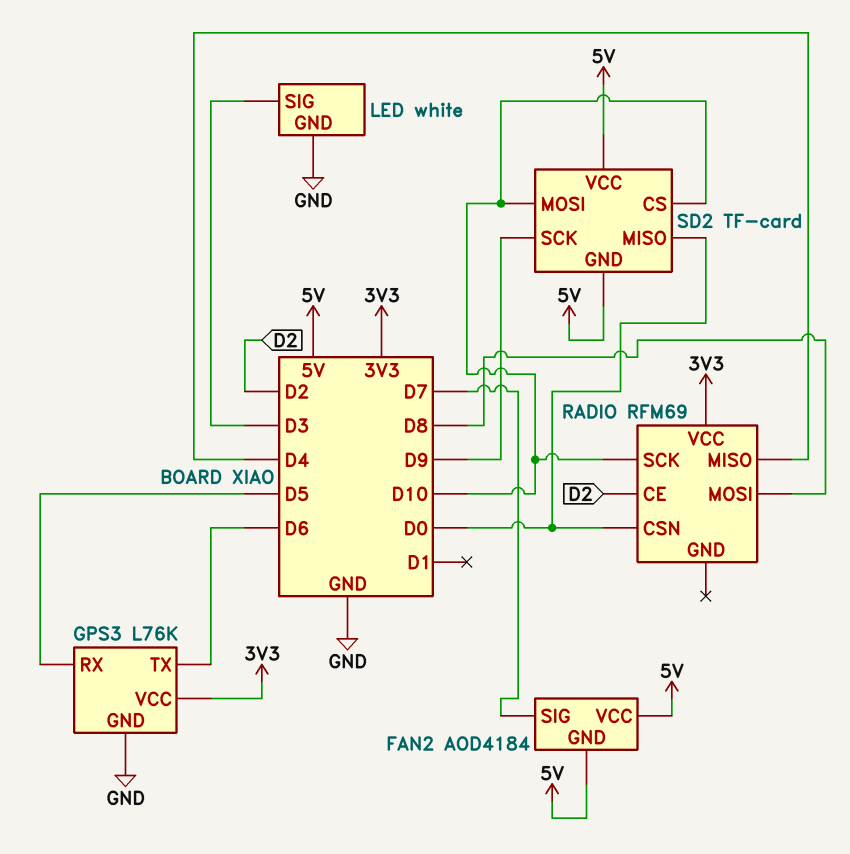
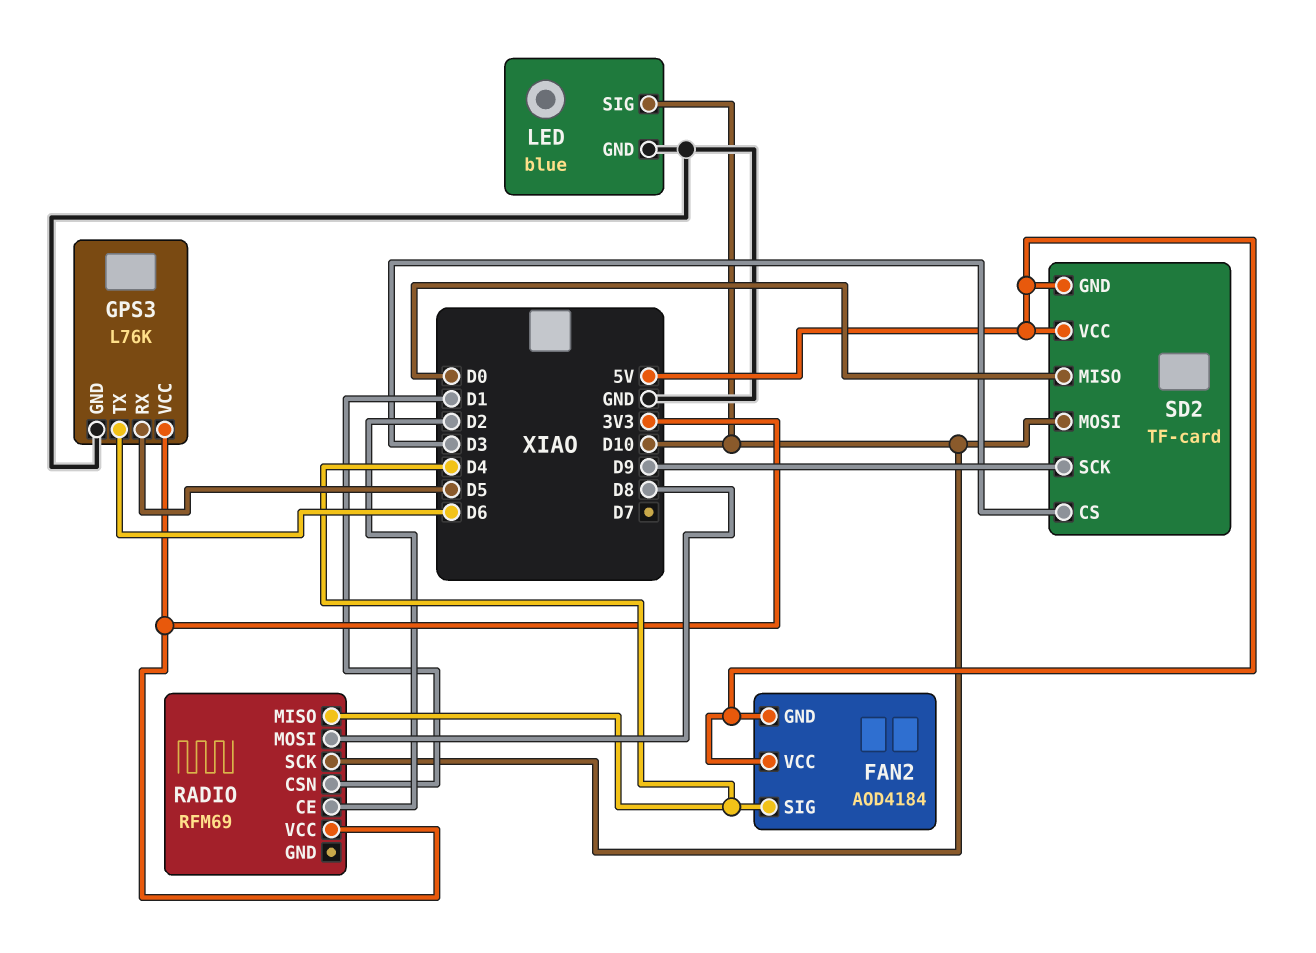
FAN2 pin SIG: D7 -> D4
LED: white -> blue
LED pin SIG: D3 -> D10
RADIO pin CSN: D0 -> D1
SD2 pin CS: D10 -> D3

